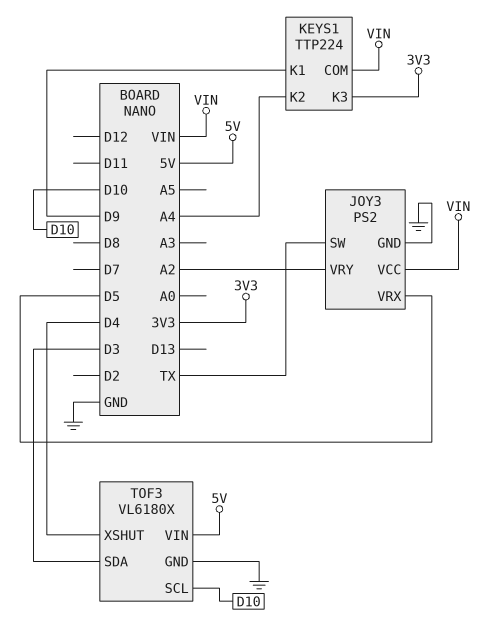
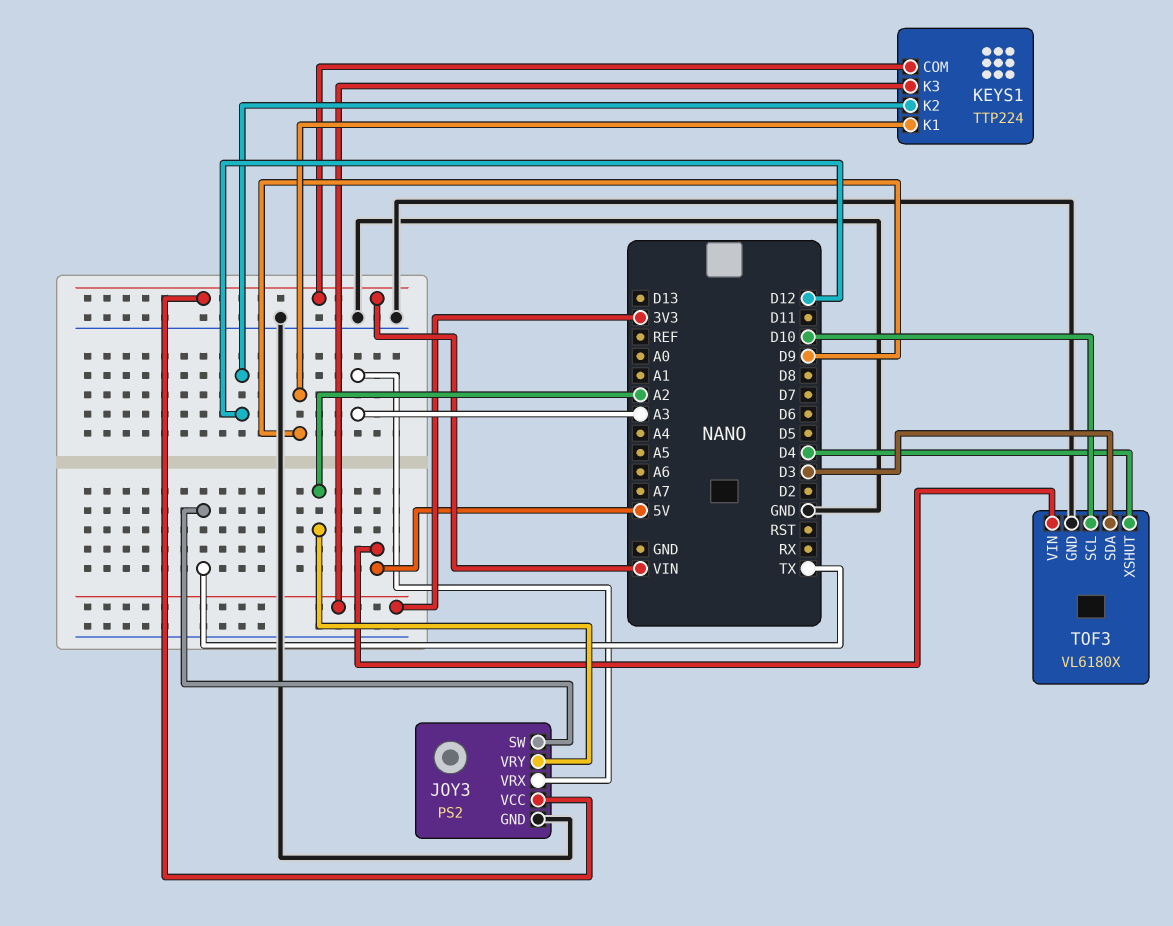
JOY3 pin VRX: D5 -> A3
KEYS1 pin K2: A4 -> D12

